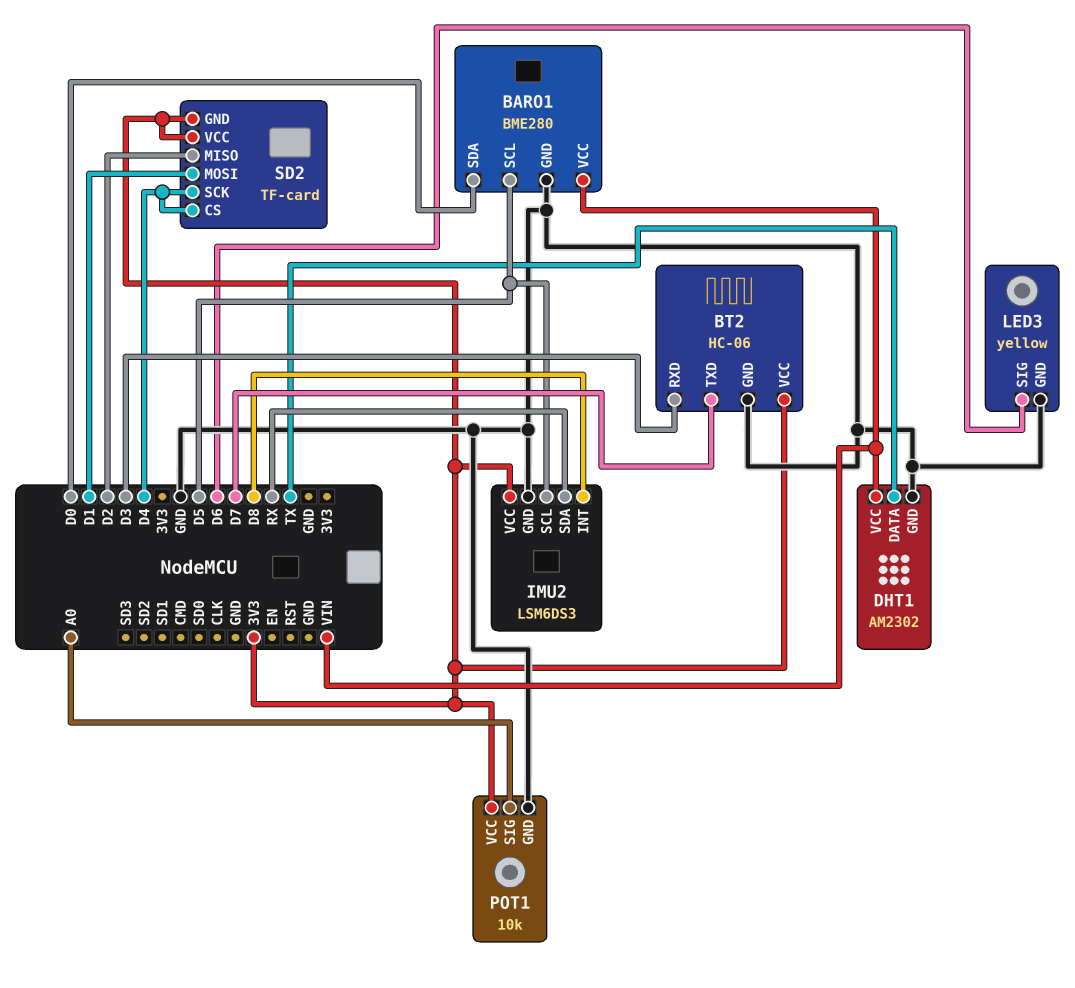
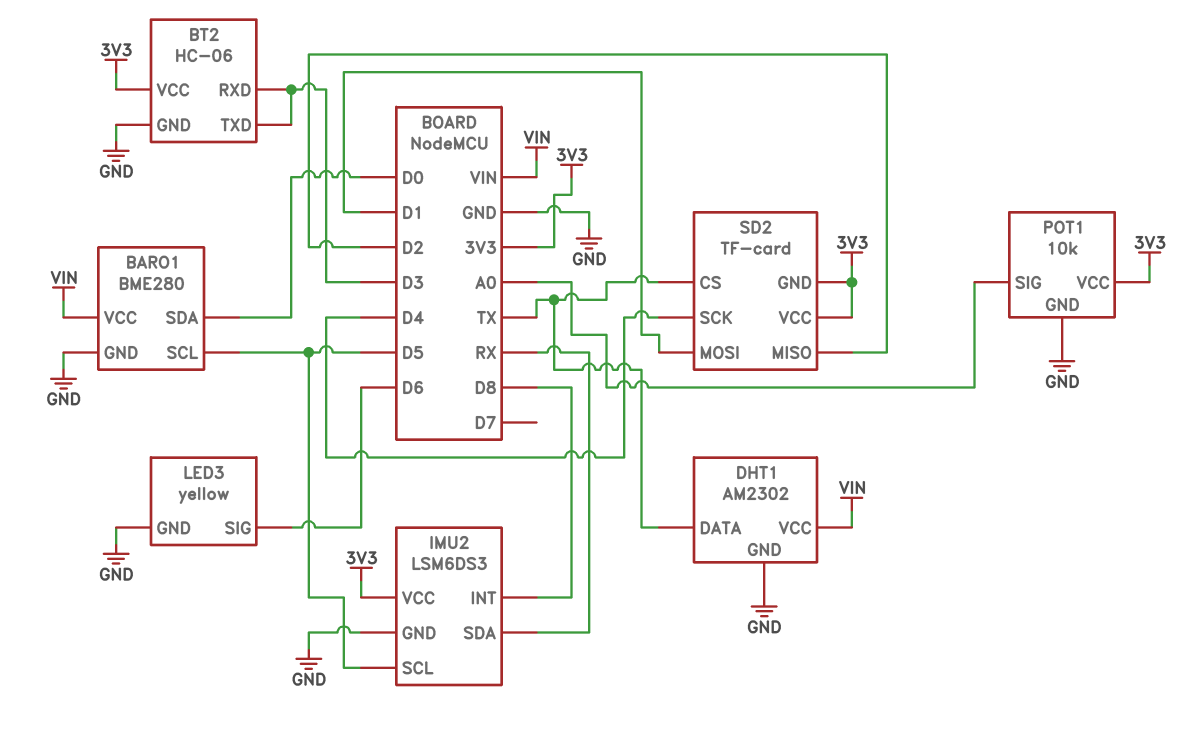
BT2 pin TXD: D7 -> D3
SD2 pin CS: D4 -> TX

